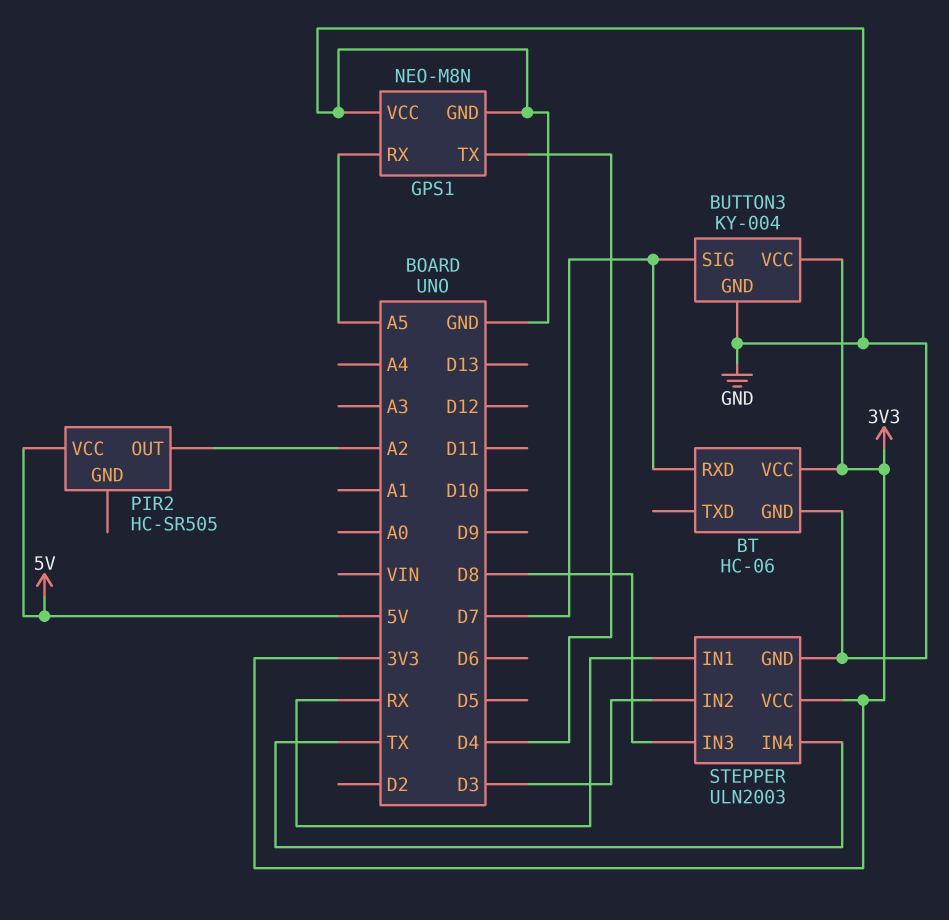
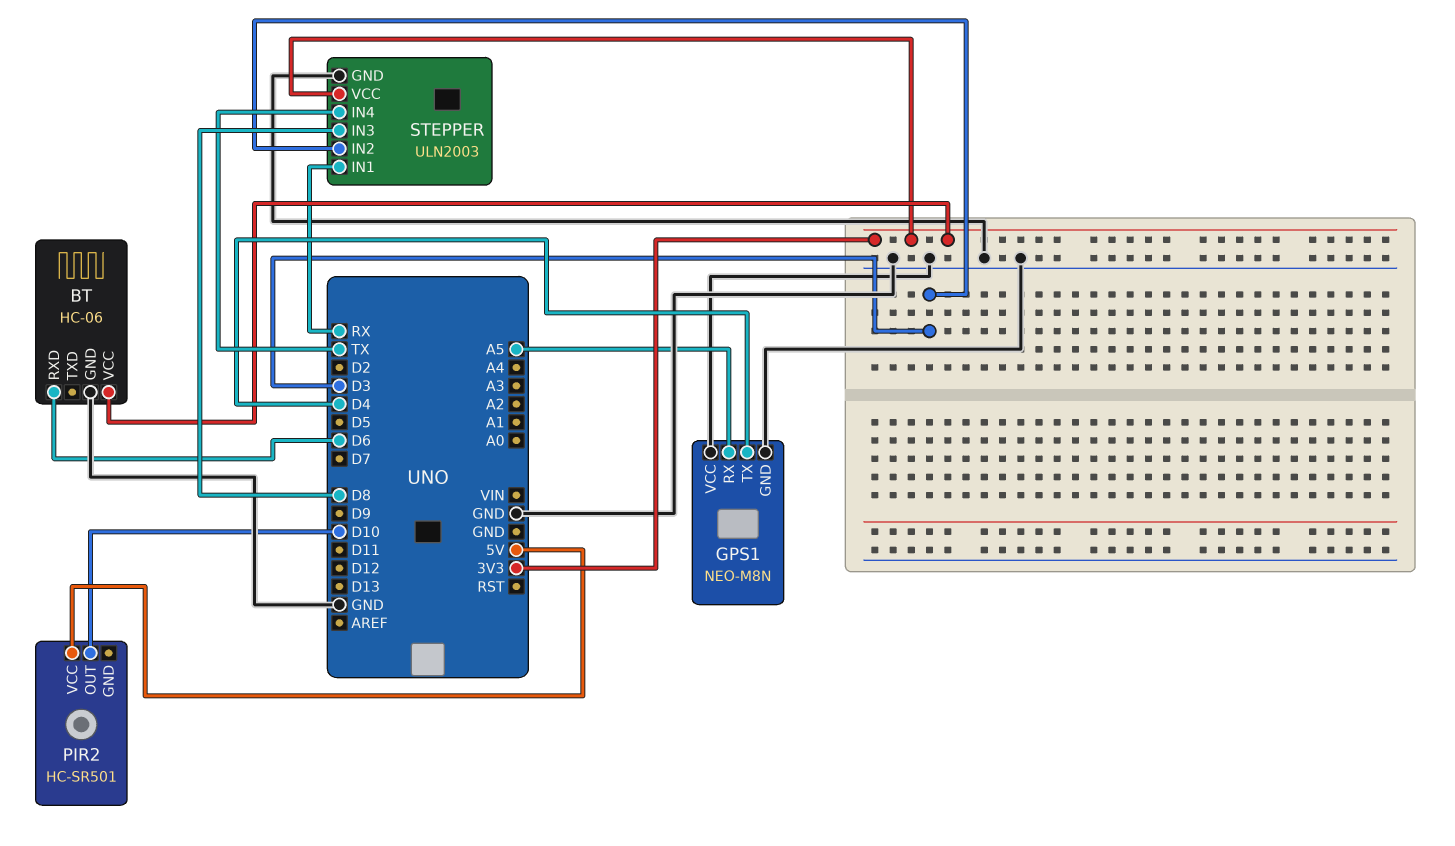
BT pin RXD: D7 -> D6
BUTTON3: KY-004 -> none
BUTTON3 pin GND: GND -> none
BUTTON3 pin SIG: D7 -> none
BUTTON3 pin VCC: 3V3 -> none
PIR2: HC-SR505 -> HC-SR501
PIR2 pin OUT: A2 -> D10

